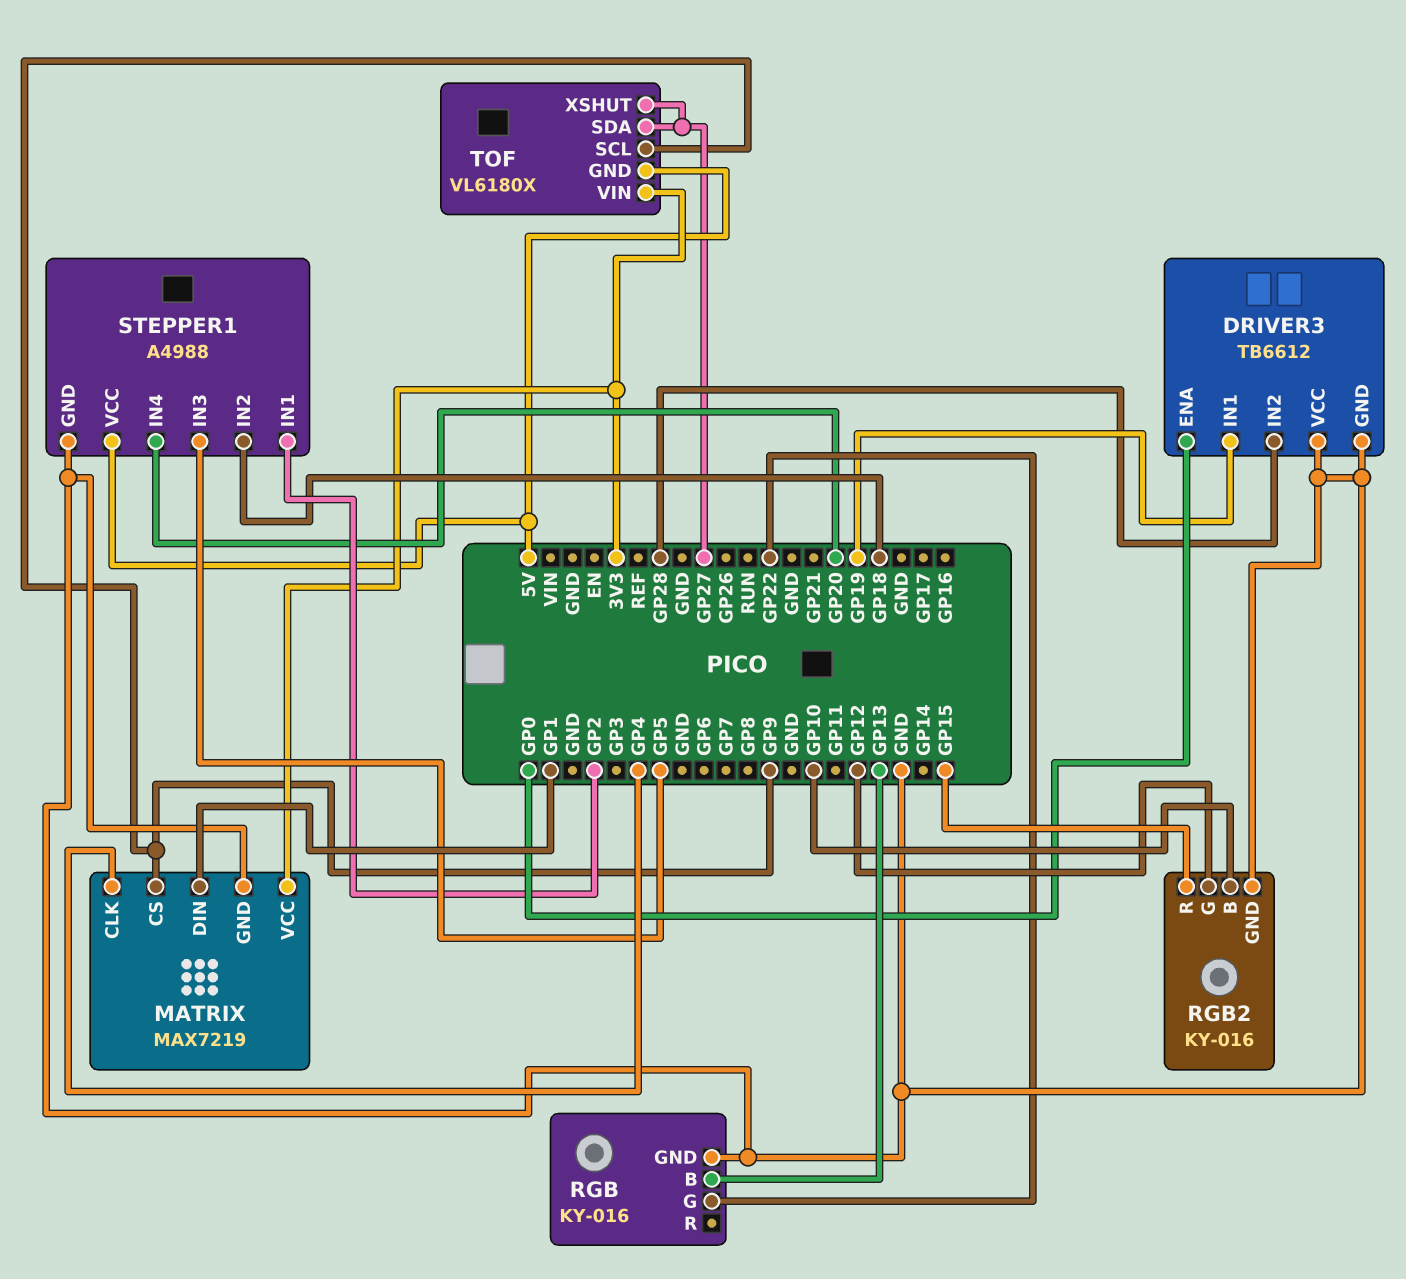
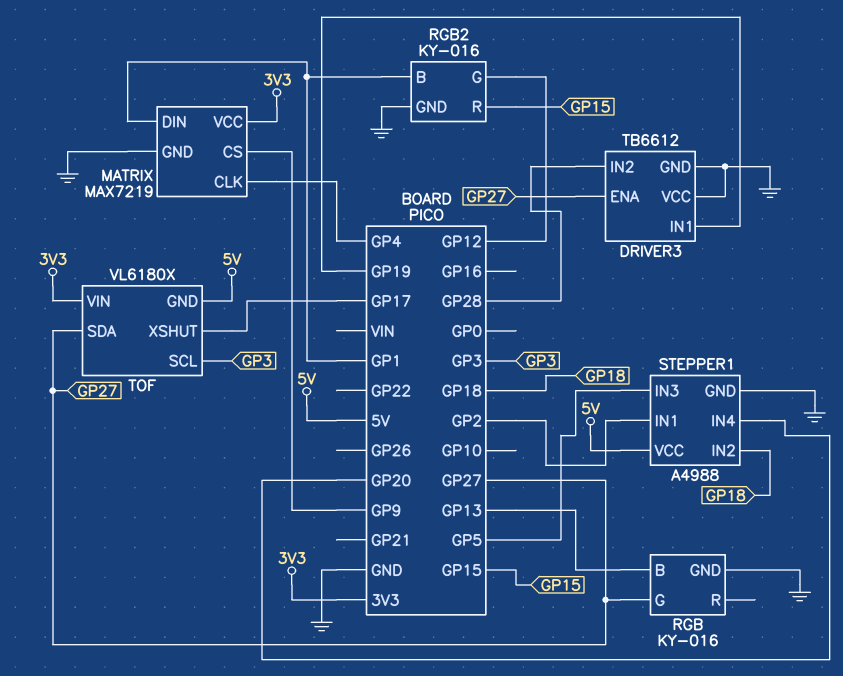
DRIVER3 pin ENA: GP0 -> GP27
RGB pin G: GP22 -> GP27
RGB2 pin B: GP10 -> GP1
TOF pin SCL: GP9 -> GP3
TOF pin XSHUT: GP27 -> GP17

